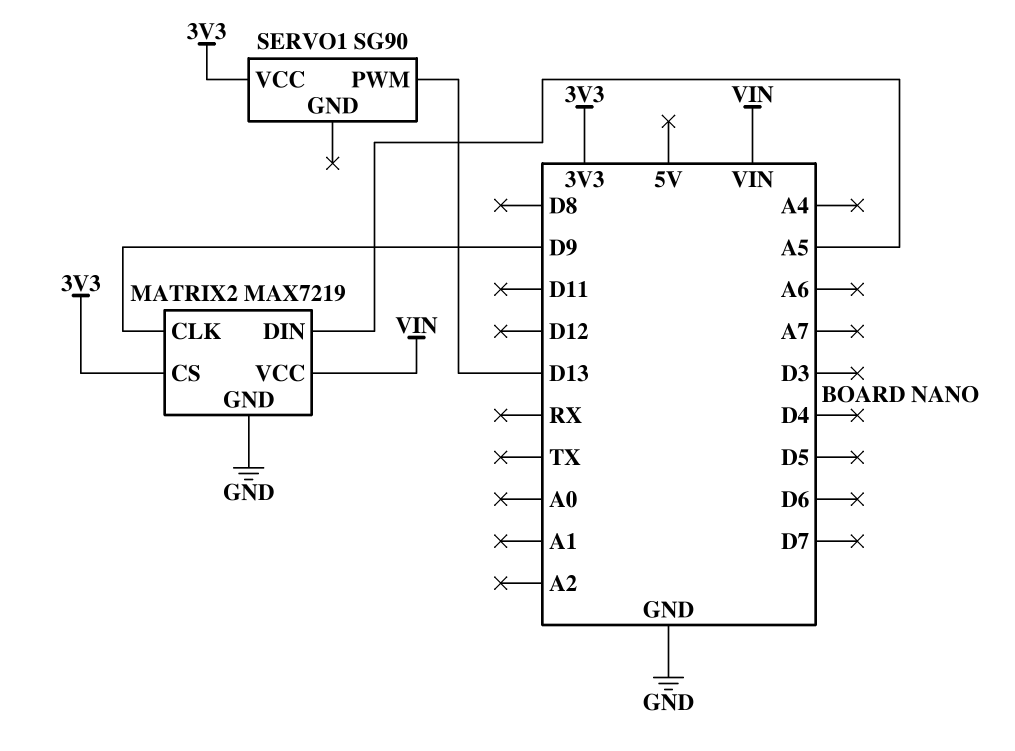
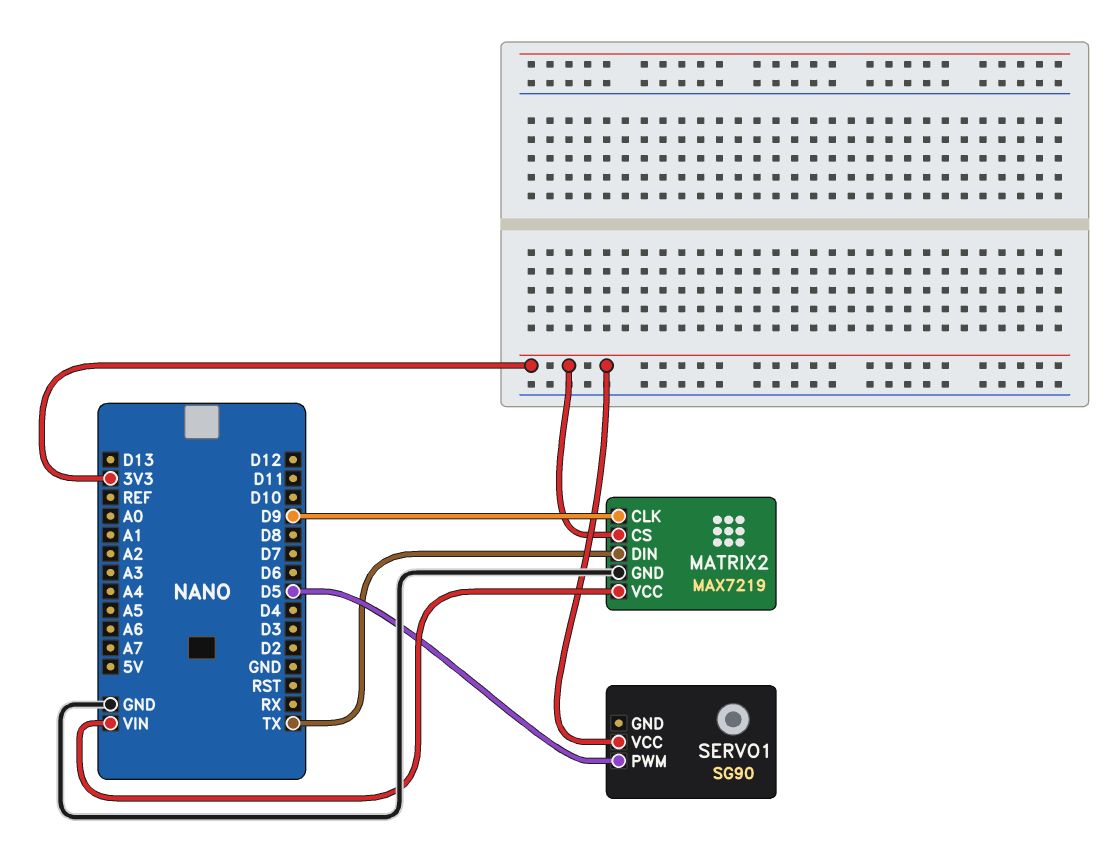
MATRIX2 pin DIN: A5 -> TX
SERVO1 pin PWM: D13 -> D5

